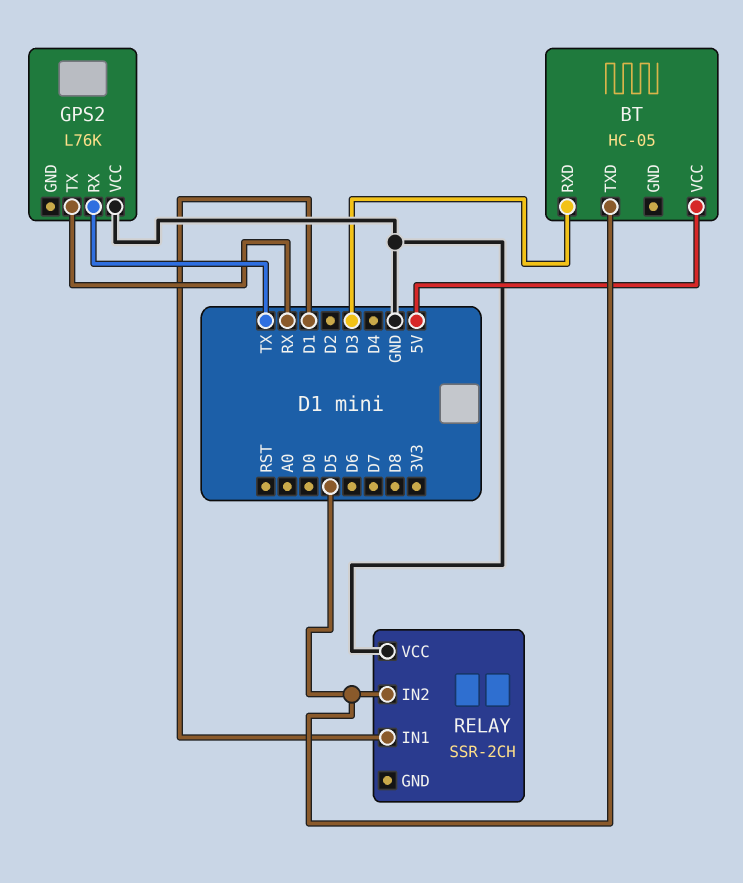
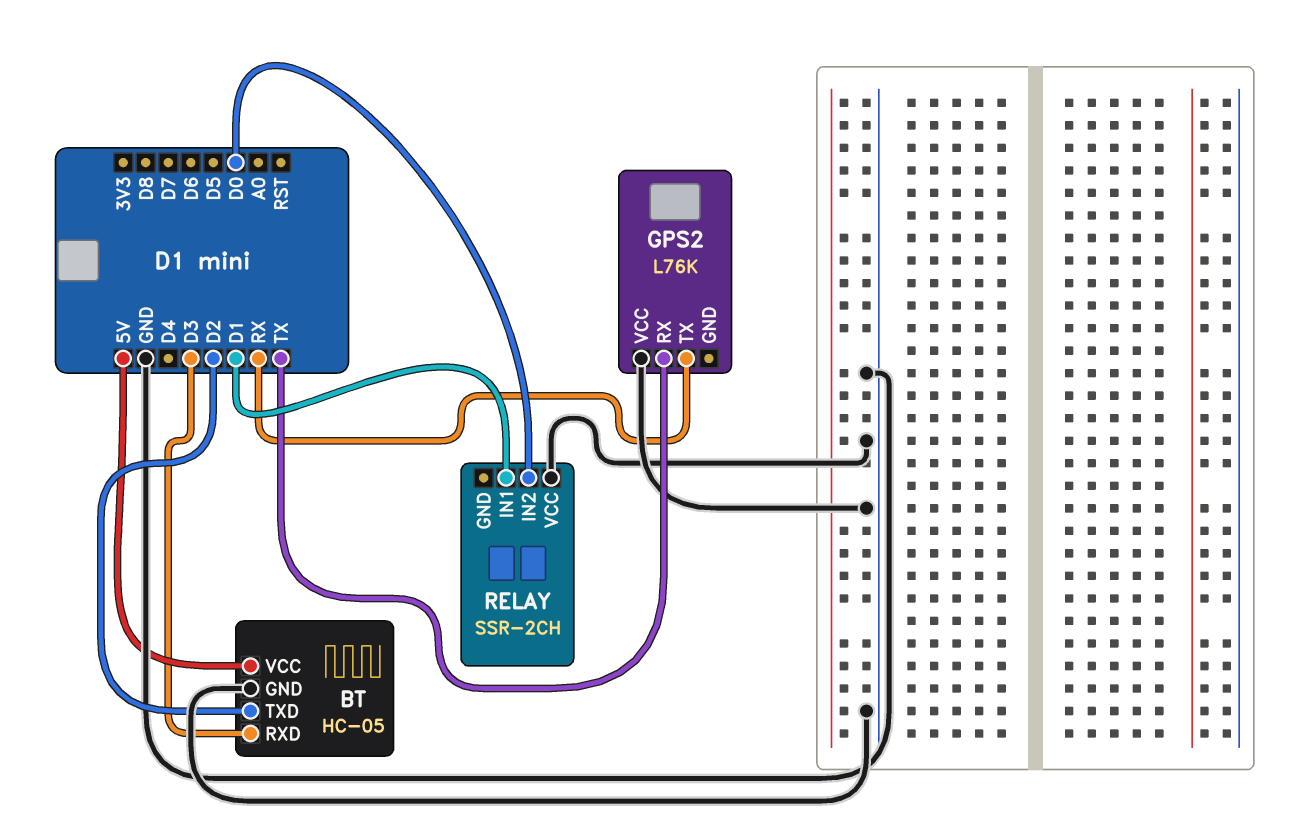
BT pin GND: none -> GND
BT pin TXD: D5 -> D2
RELAY pin IN2: D5 -> D0

